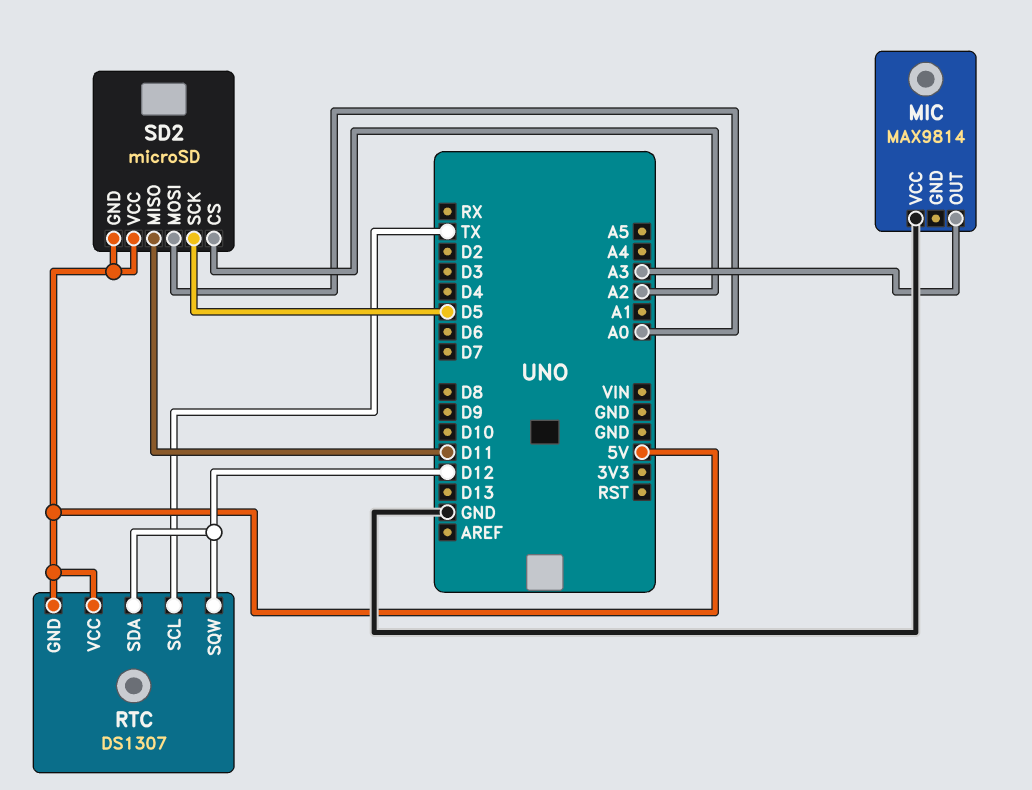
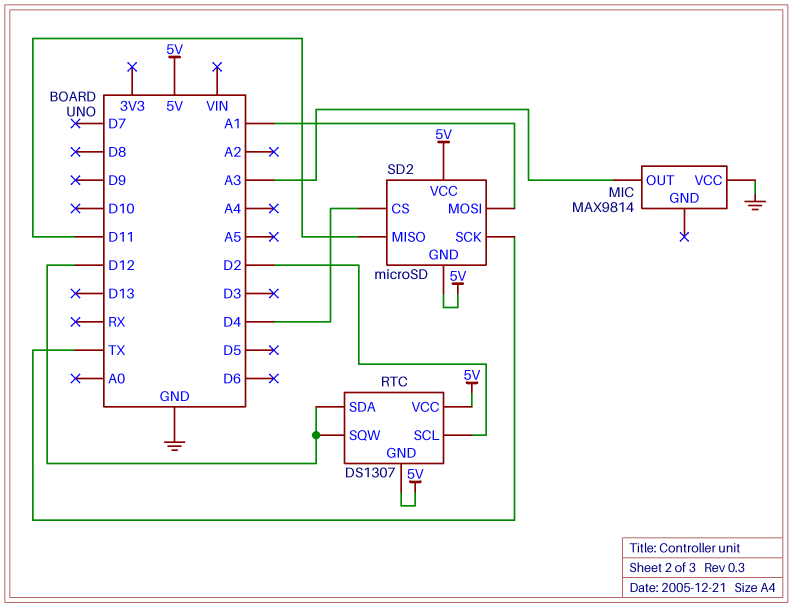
RTC pin SCL: TX -> D2
SD2 pin CS: A2 -> D4
SD2 pin MOSI: A0 -> A1
SD2 pin SCK: D5 -> TX

